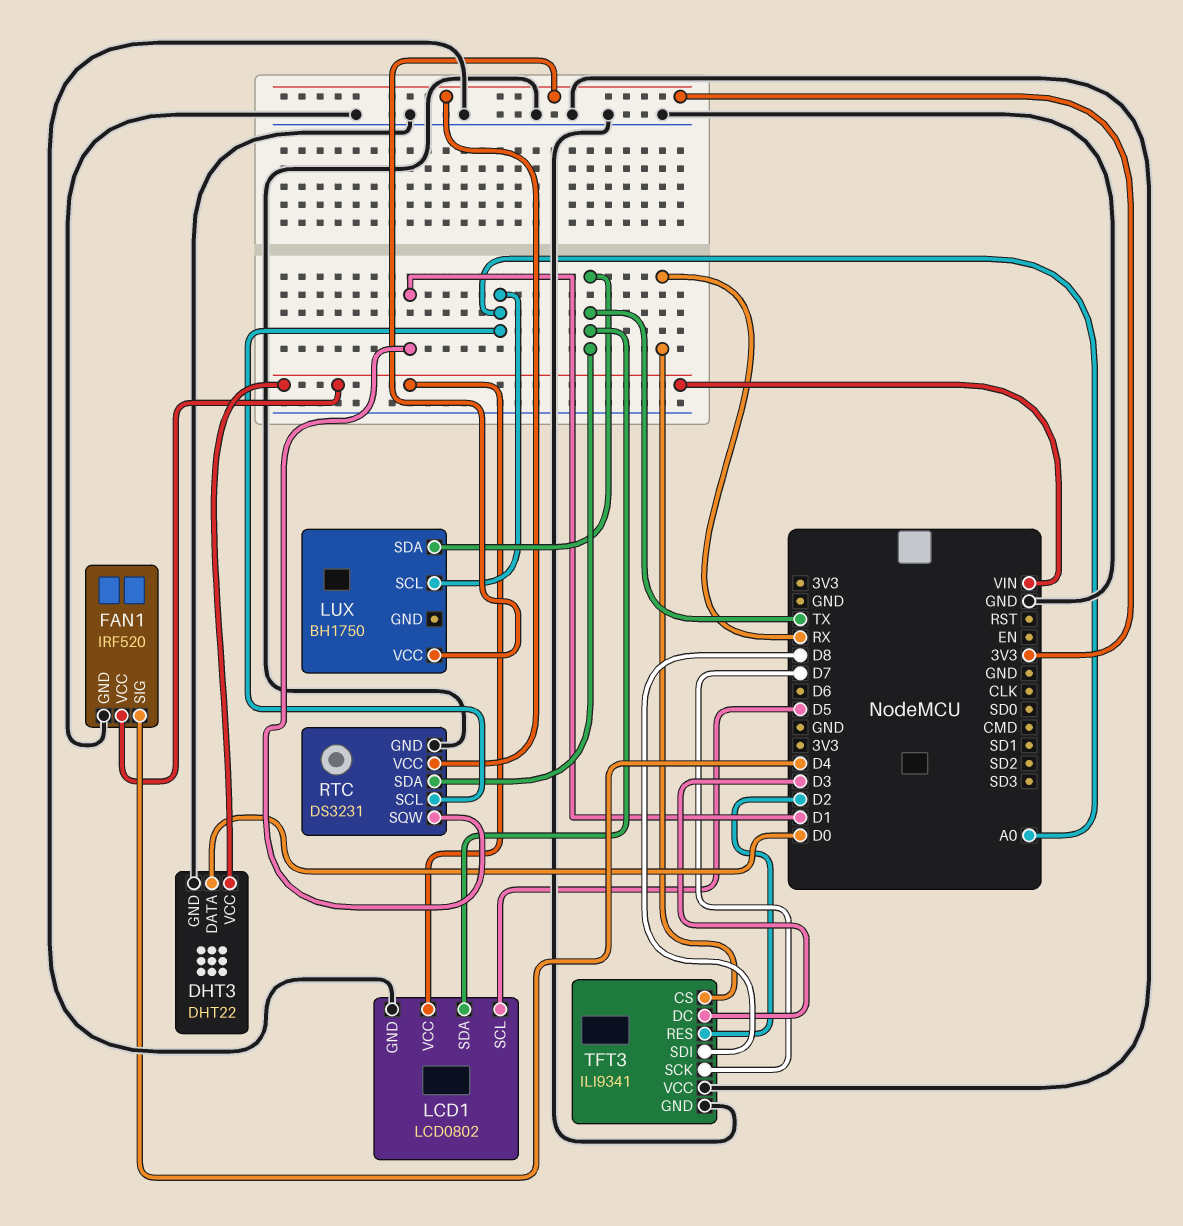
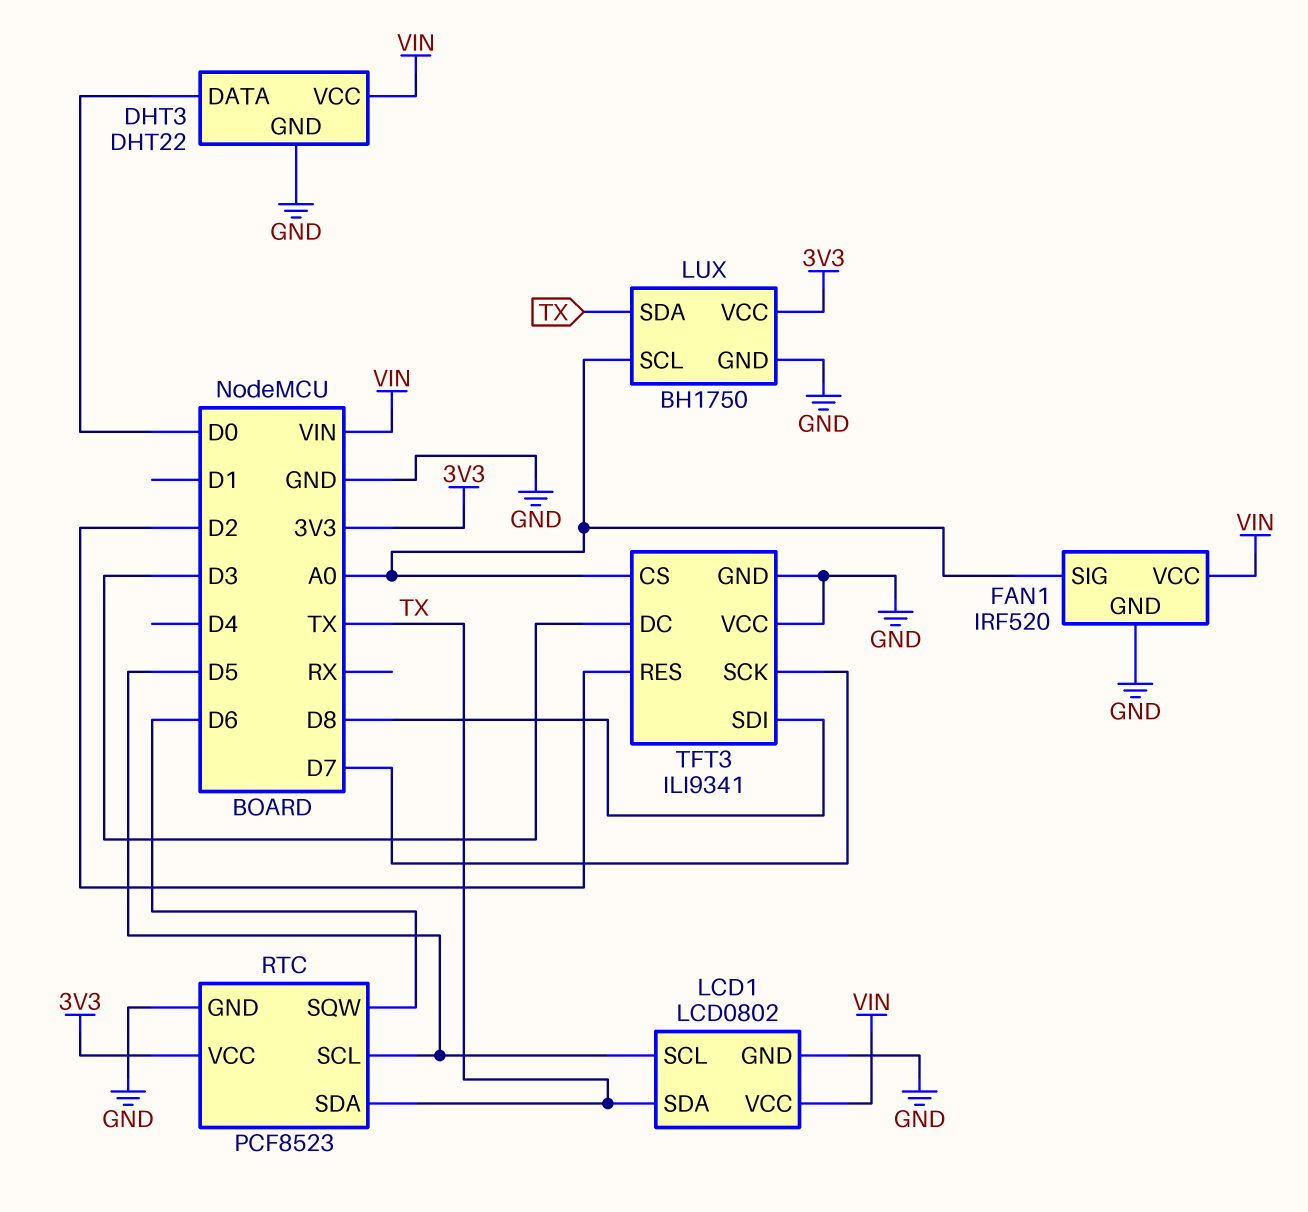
FAN1 pin SIG: D4 -> A0
LUX pin GND: none -> GND
RTC: DS3231 -> PCF8523
RTC pin SCL: A0 -> D5
RTC pin SQW: D1 -> D6
TFT3 pin CS: RX -> A0

